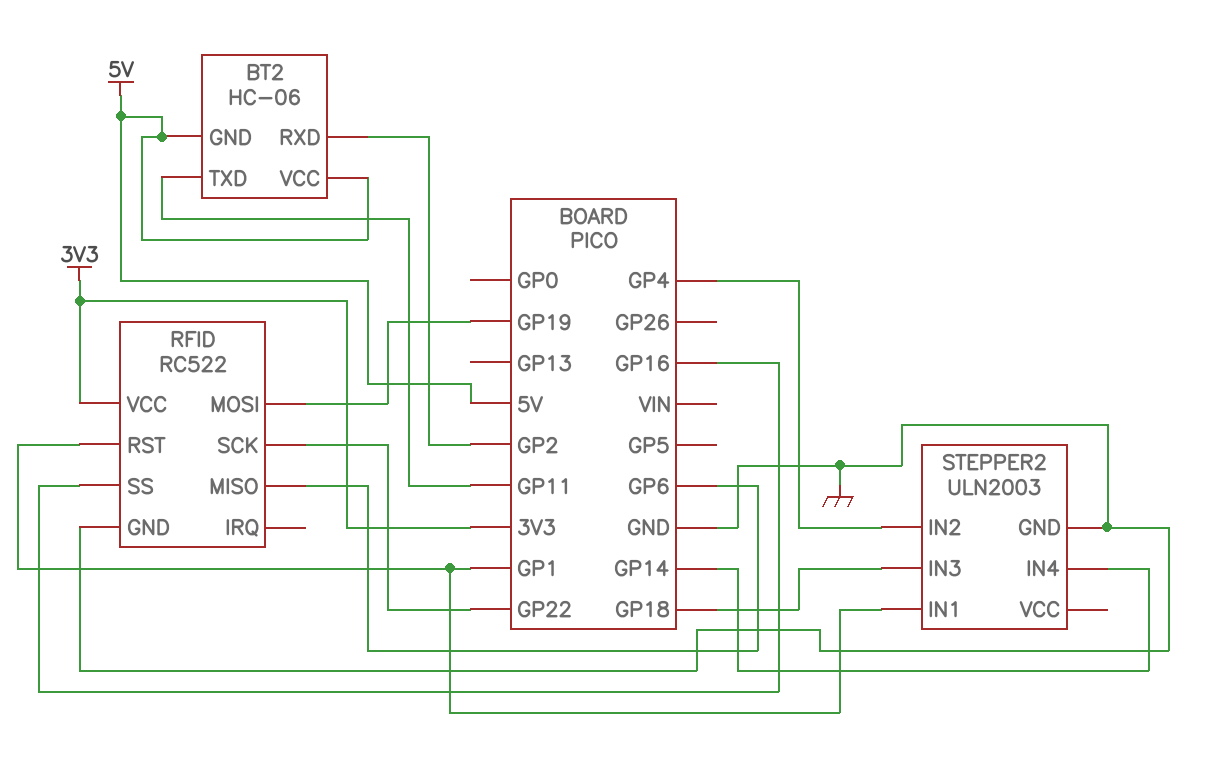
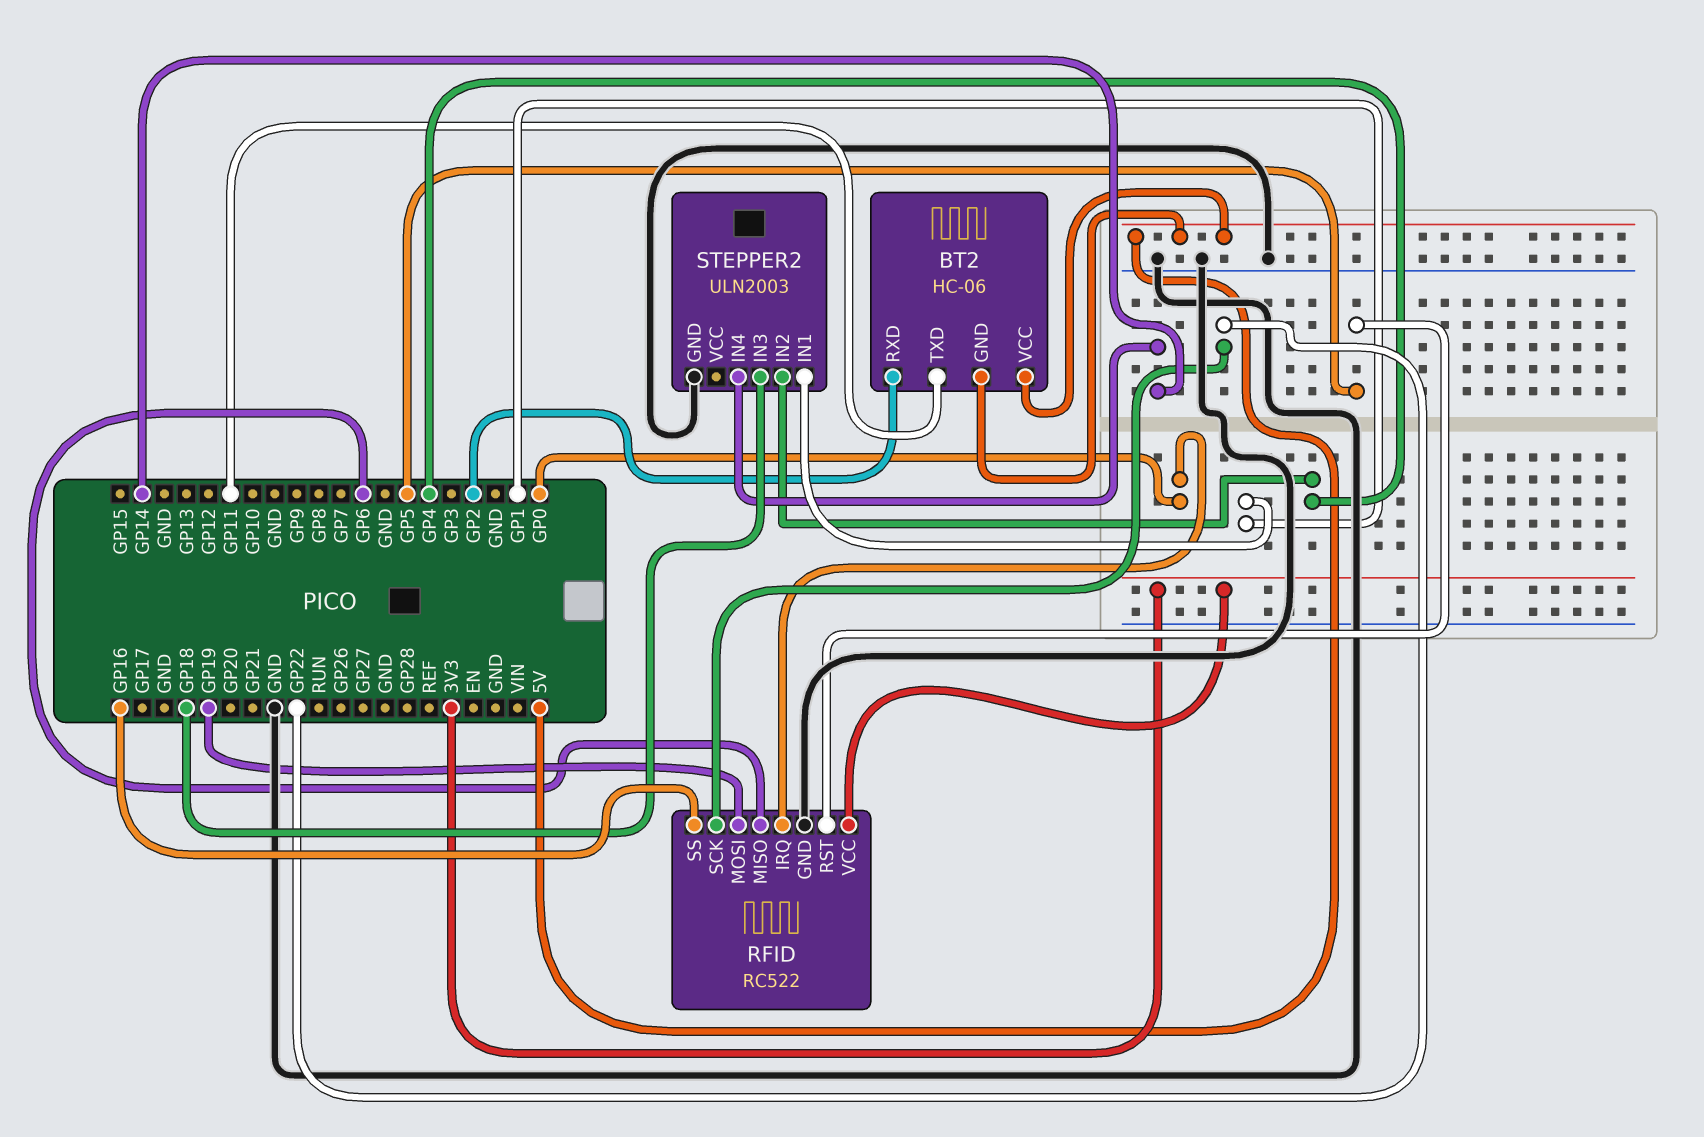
RFID pin IRQ: none -> GP0
RFID pin RST: GP1 -> GP5

